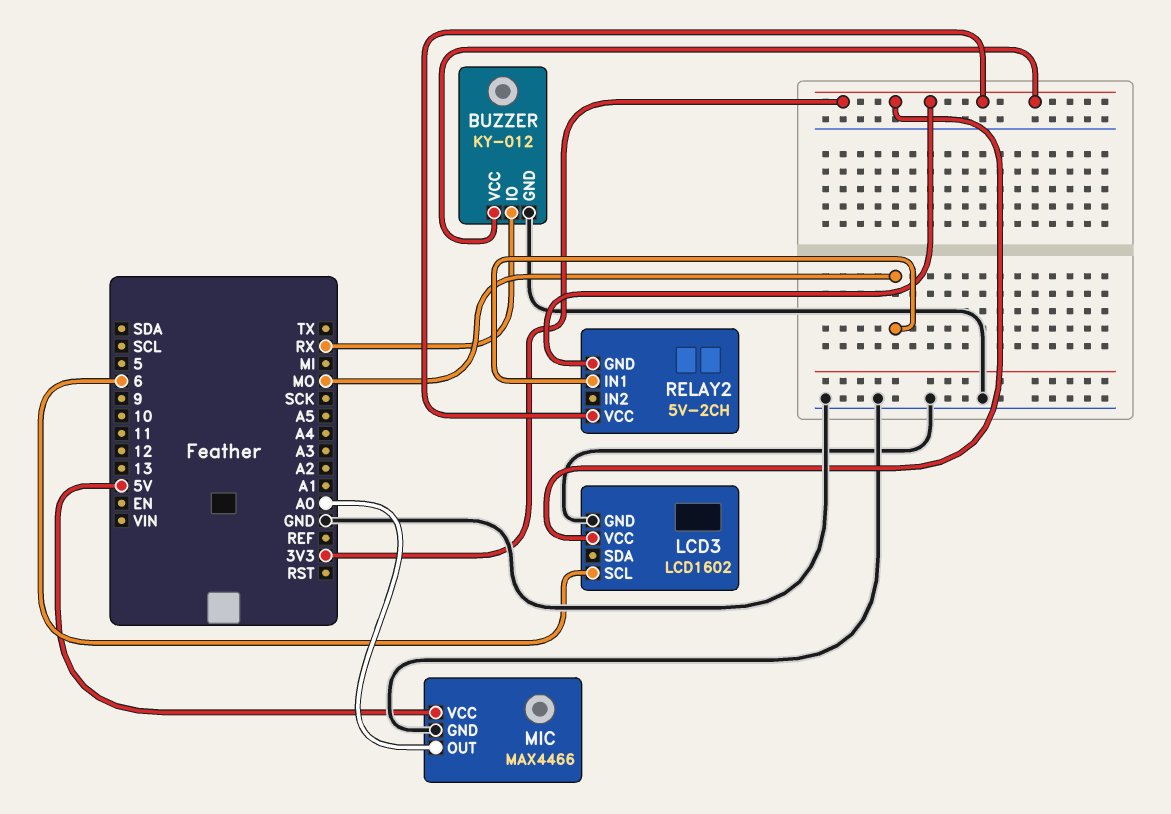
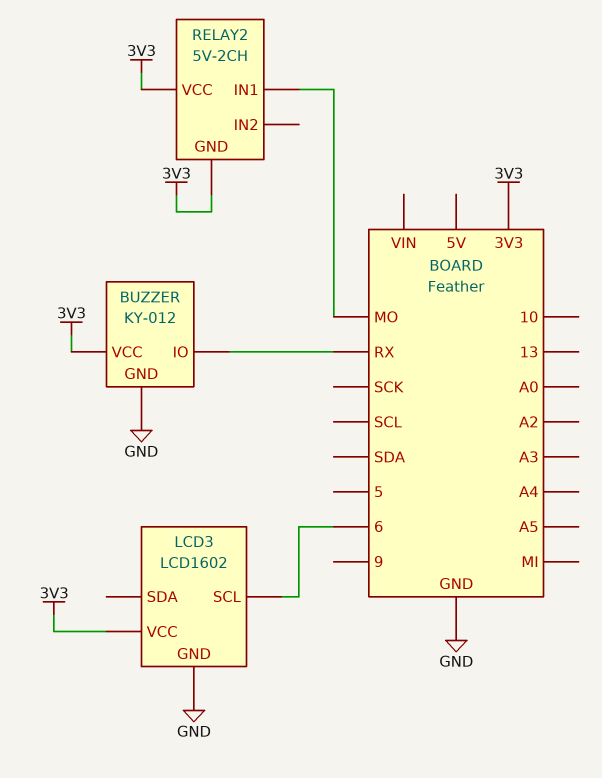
MIC: MAX4466 -> none
MIC pin GND: GND -> none
MIC pin OUT: A0 -> none
MIC pin VCC: 5V -> none

